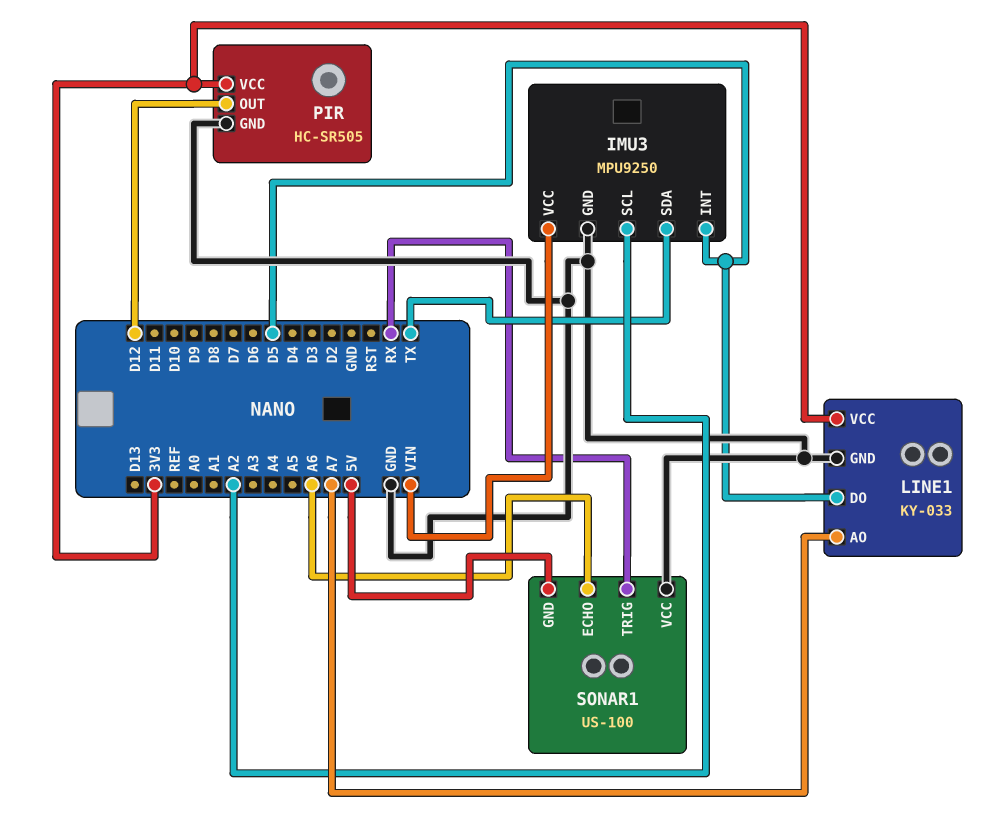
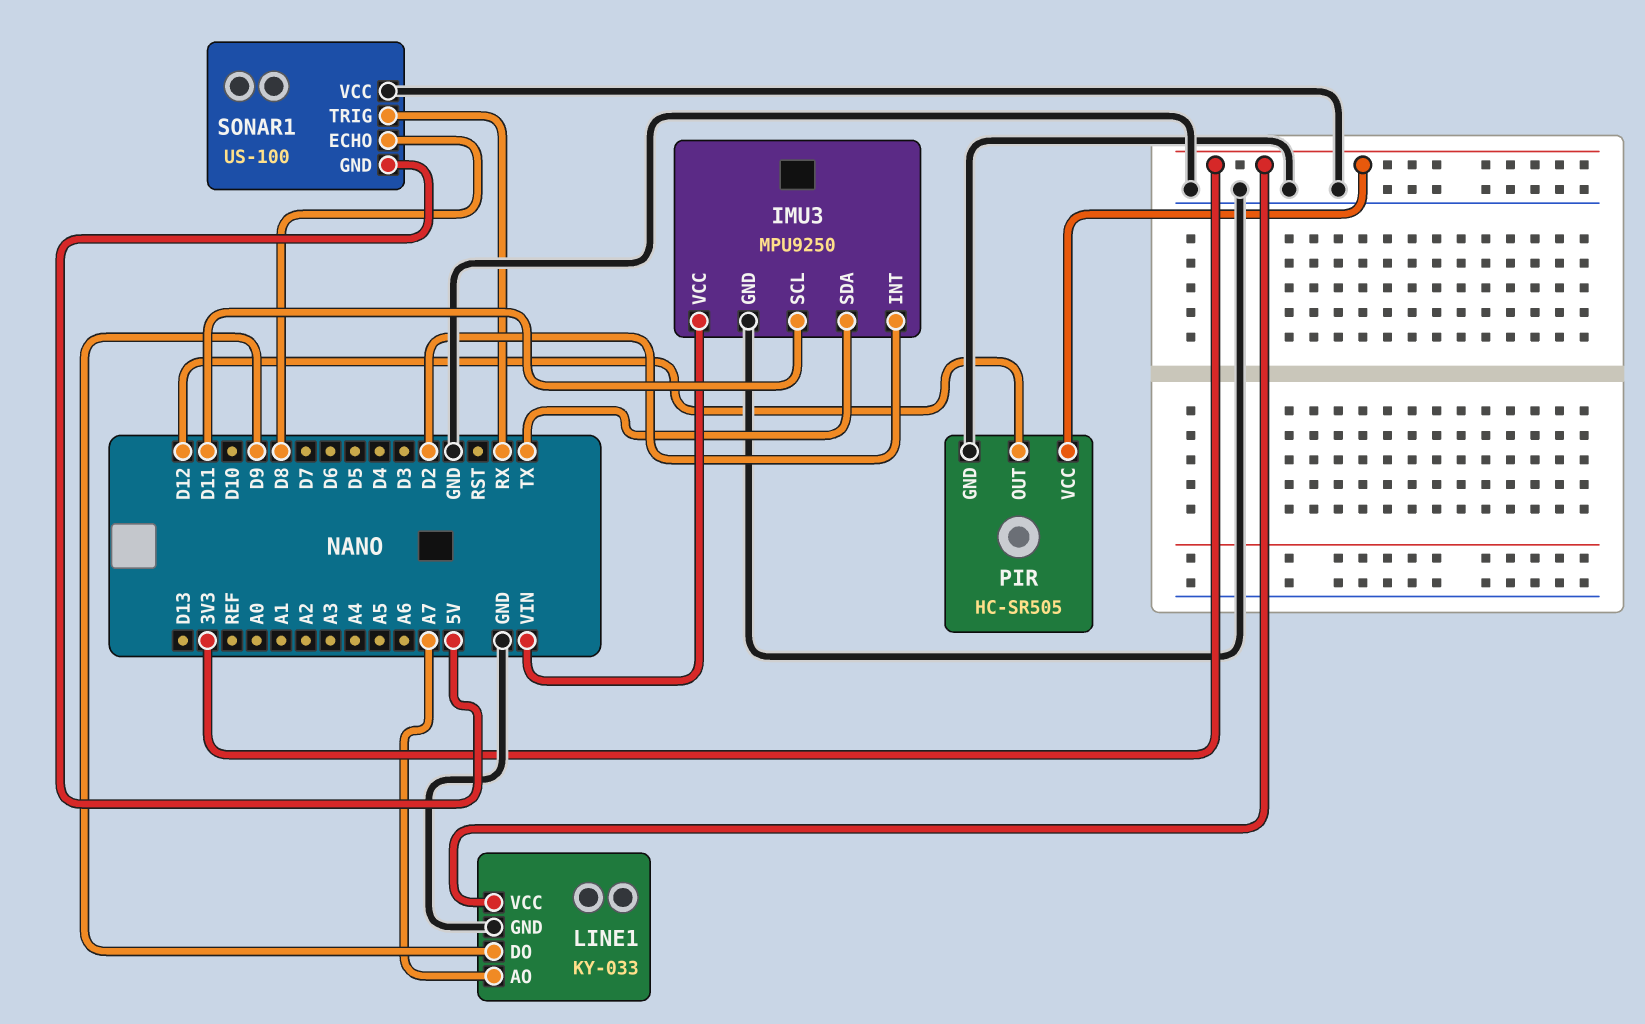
IMU3 pin INT: D5 -> D2
IMU3 pin SCL: A2 -> D11
LINE1 pin DO: D5 -> D9
SONAR1 pin ECHO: A6 -> D8

